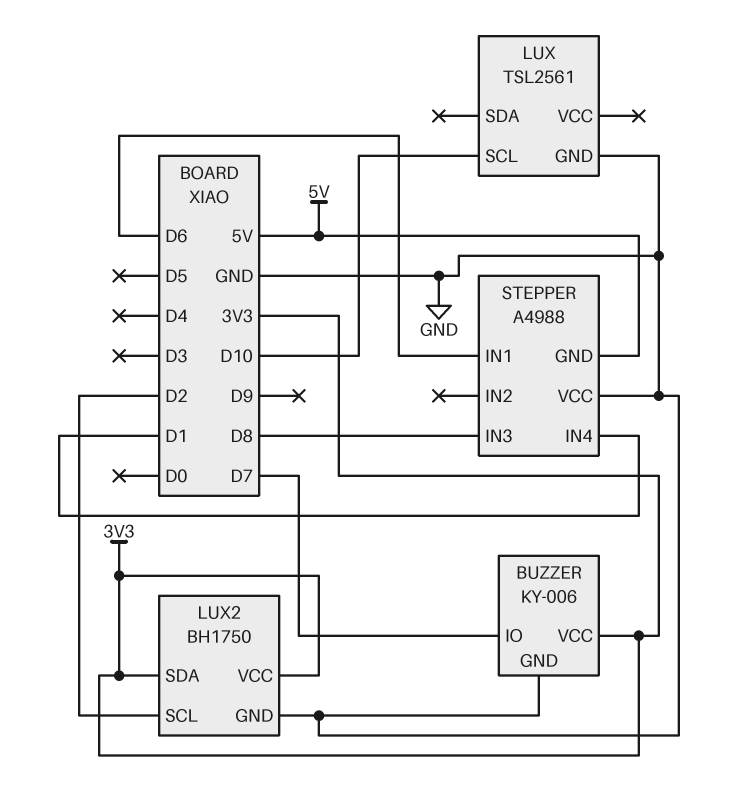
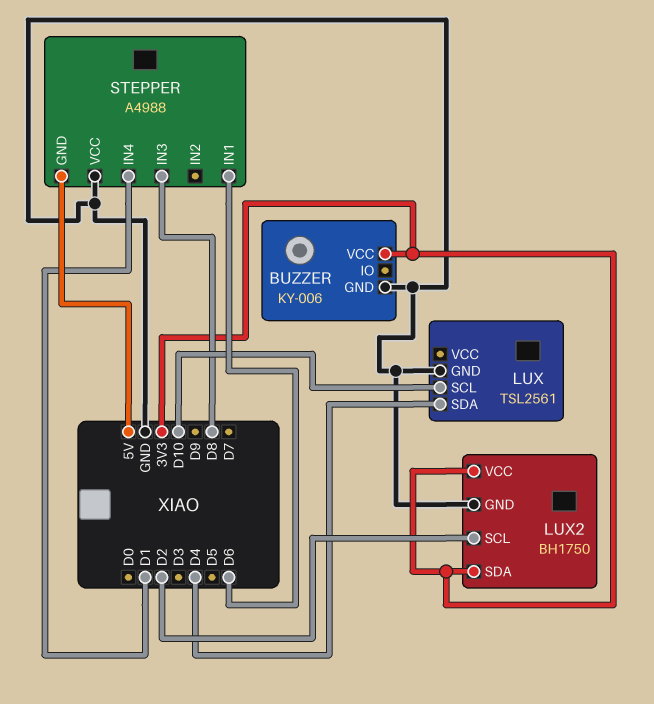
BUZZER pin IO: D7 -> none
LUX pin SDA: none -> D4

